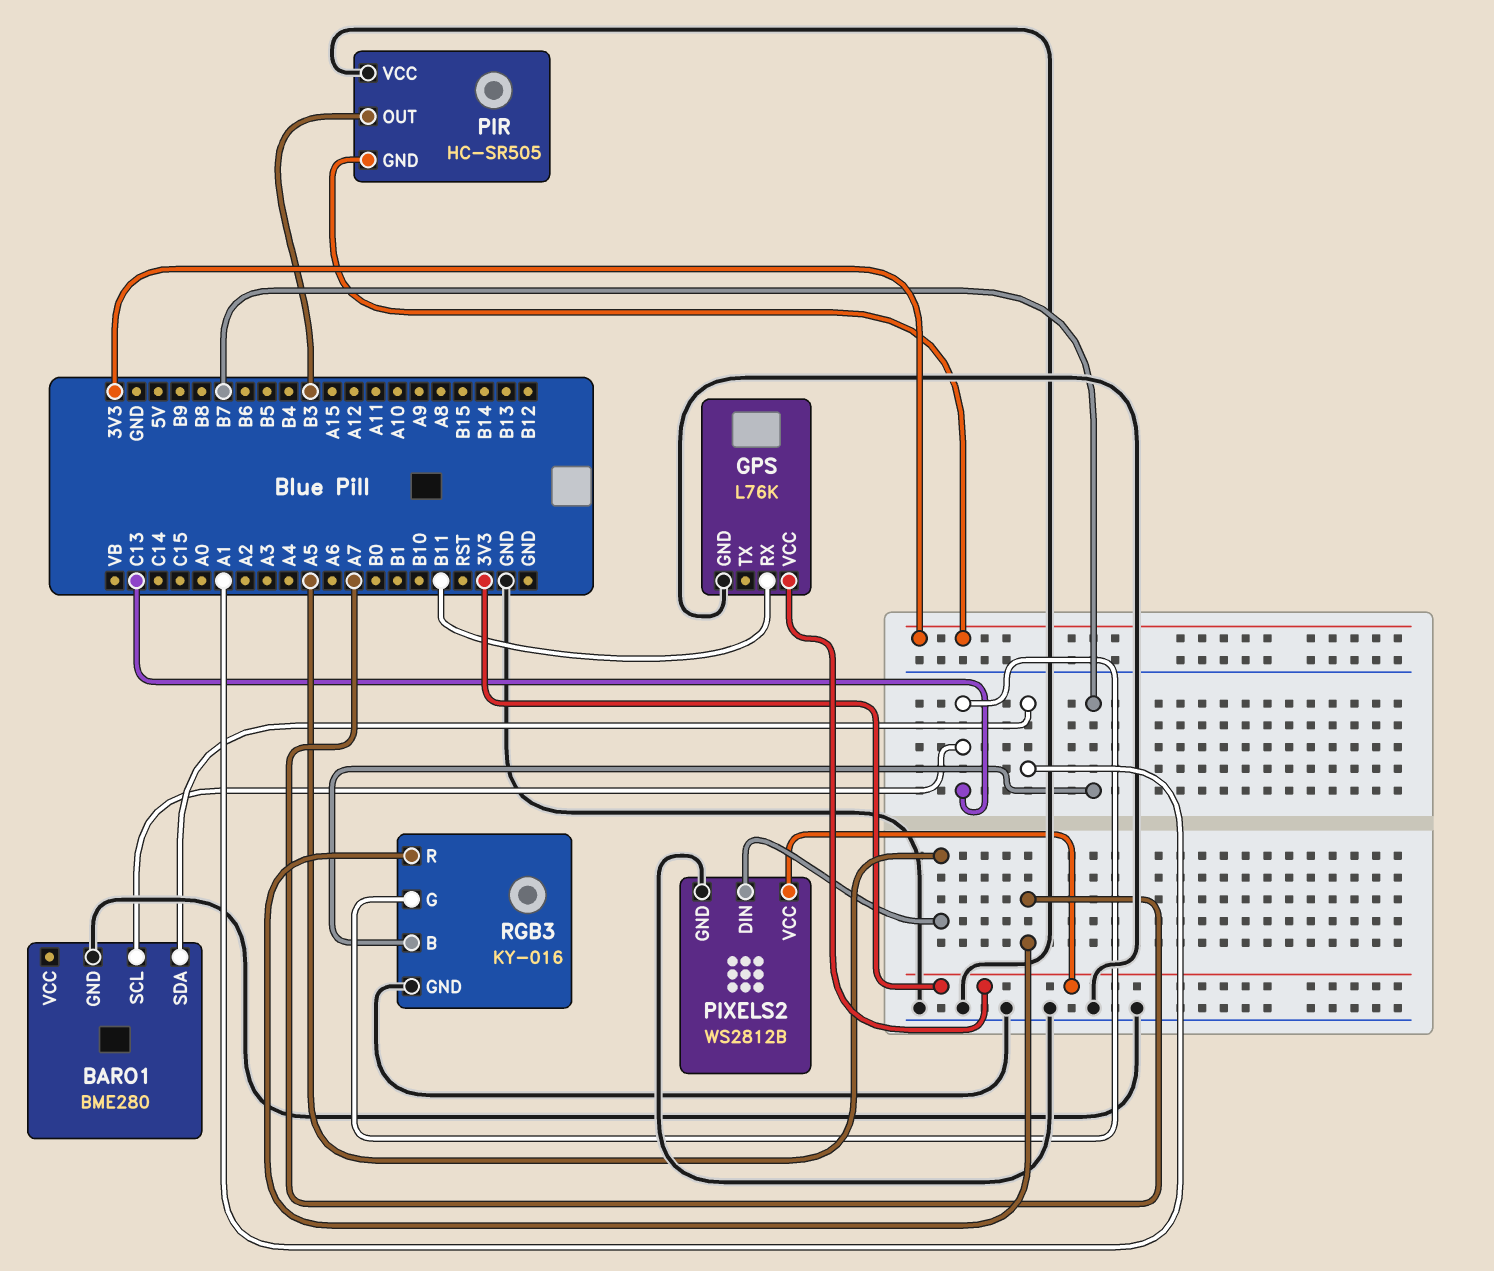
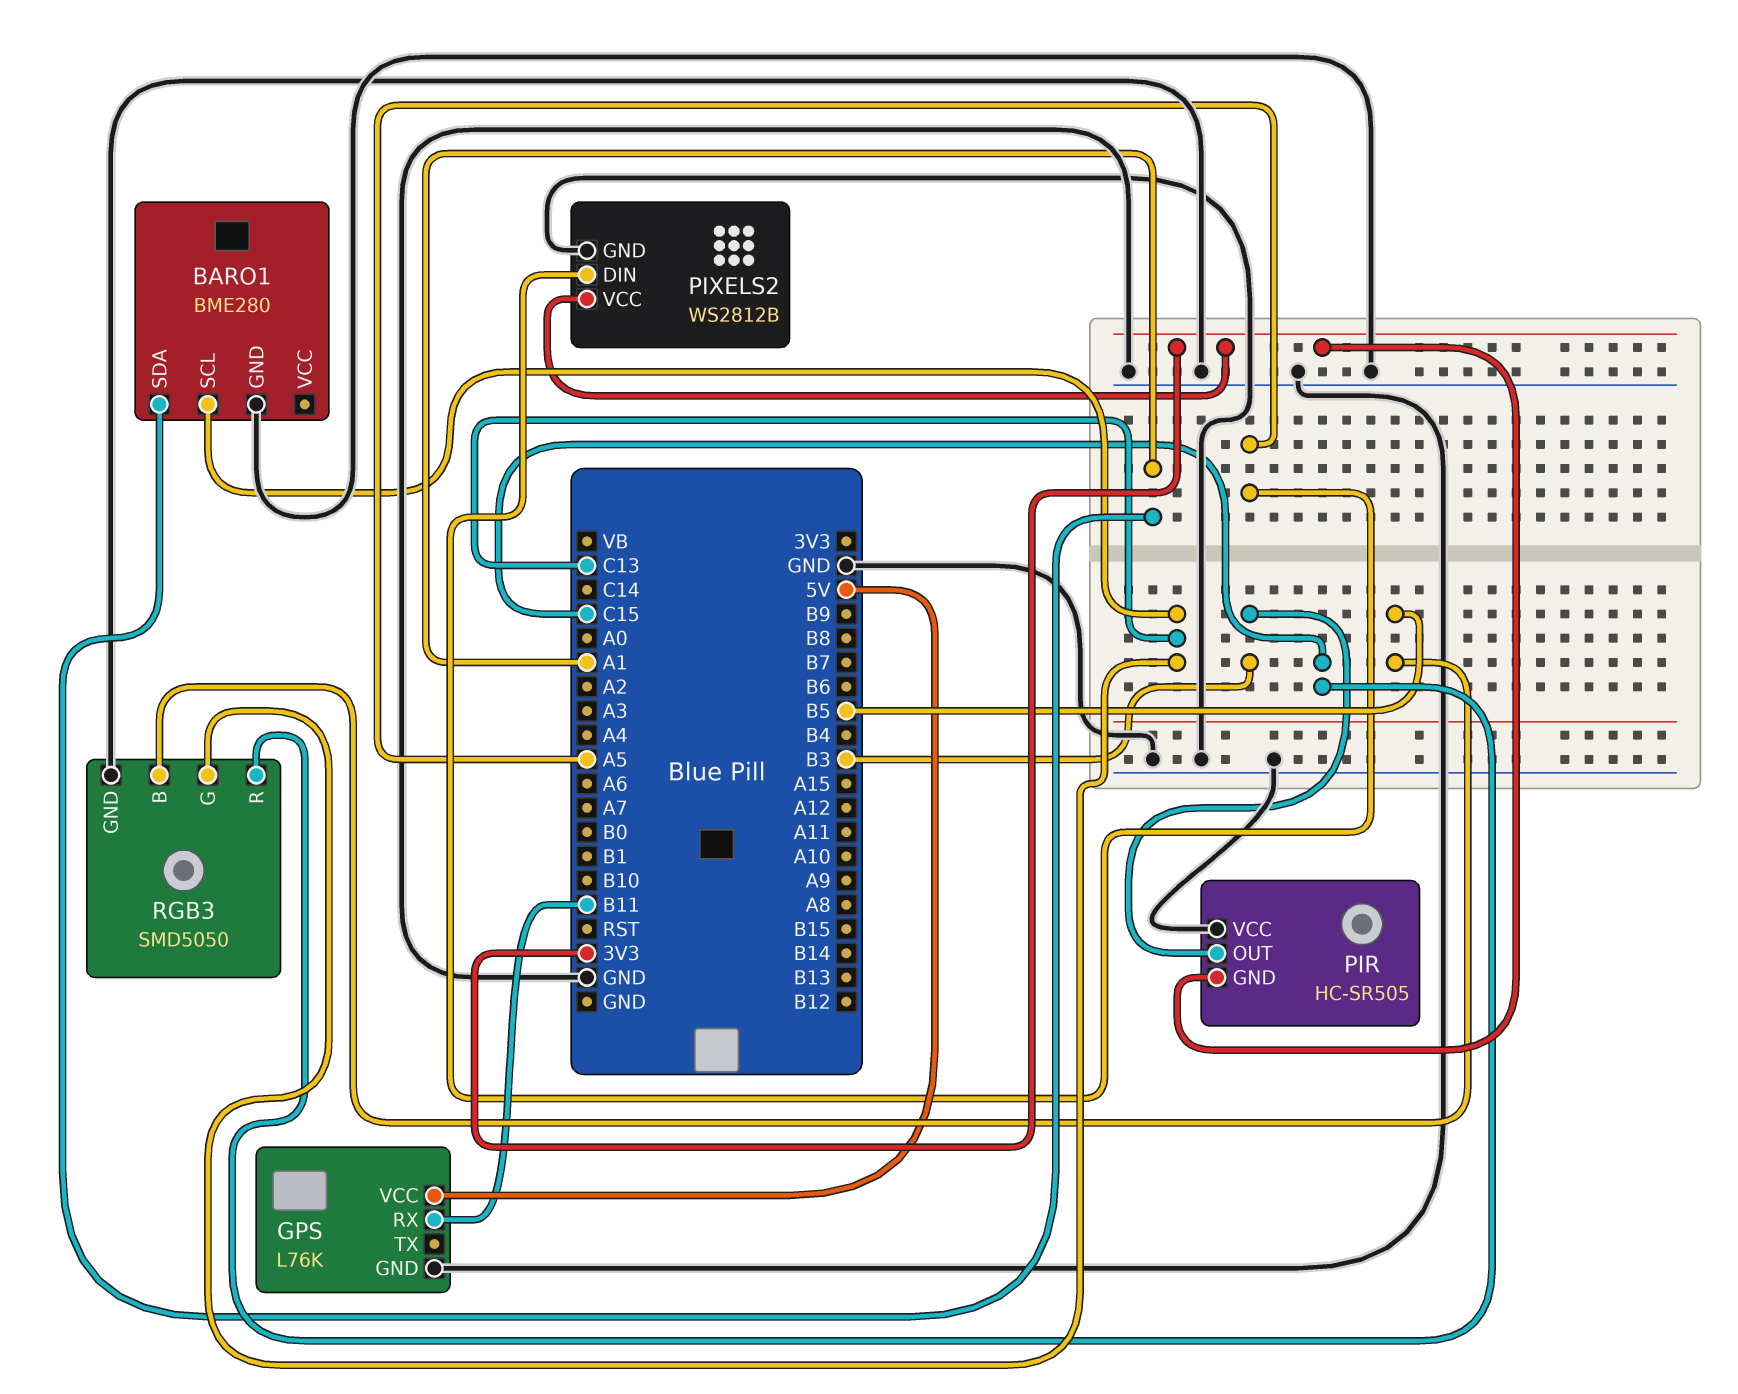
GPS pin VCC: 3V3 -> 5V
RGB3: KY-016 -> SMD5050
RGB3 pin B: B7 -> B5
RGB3 pin R: A7 -> C15

